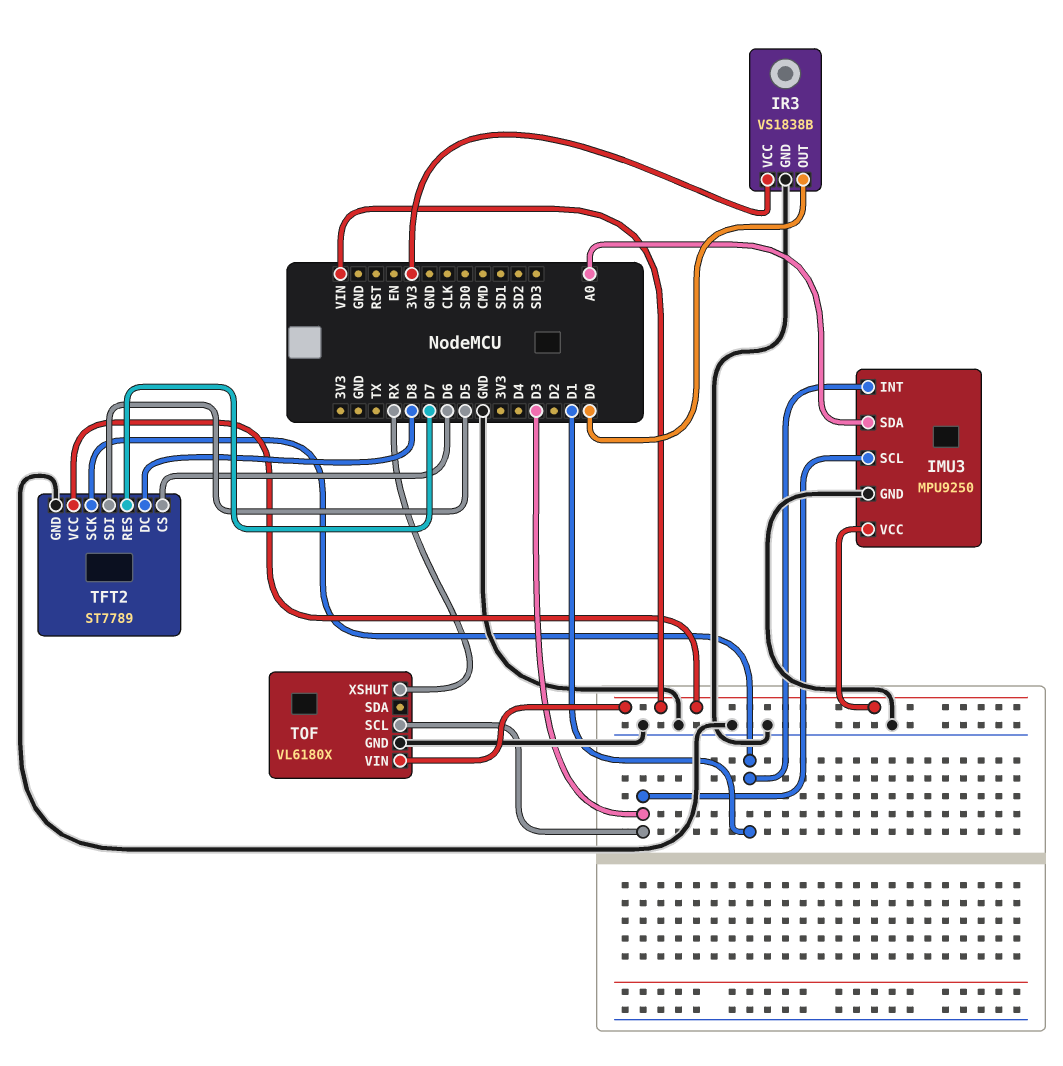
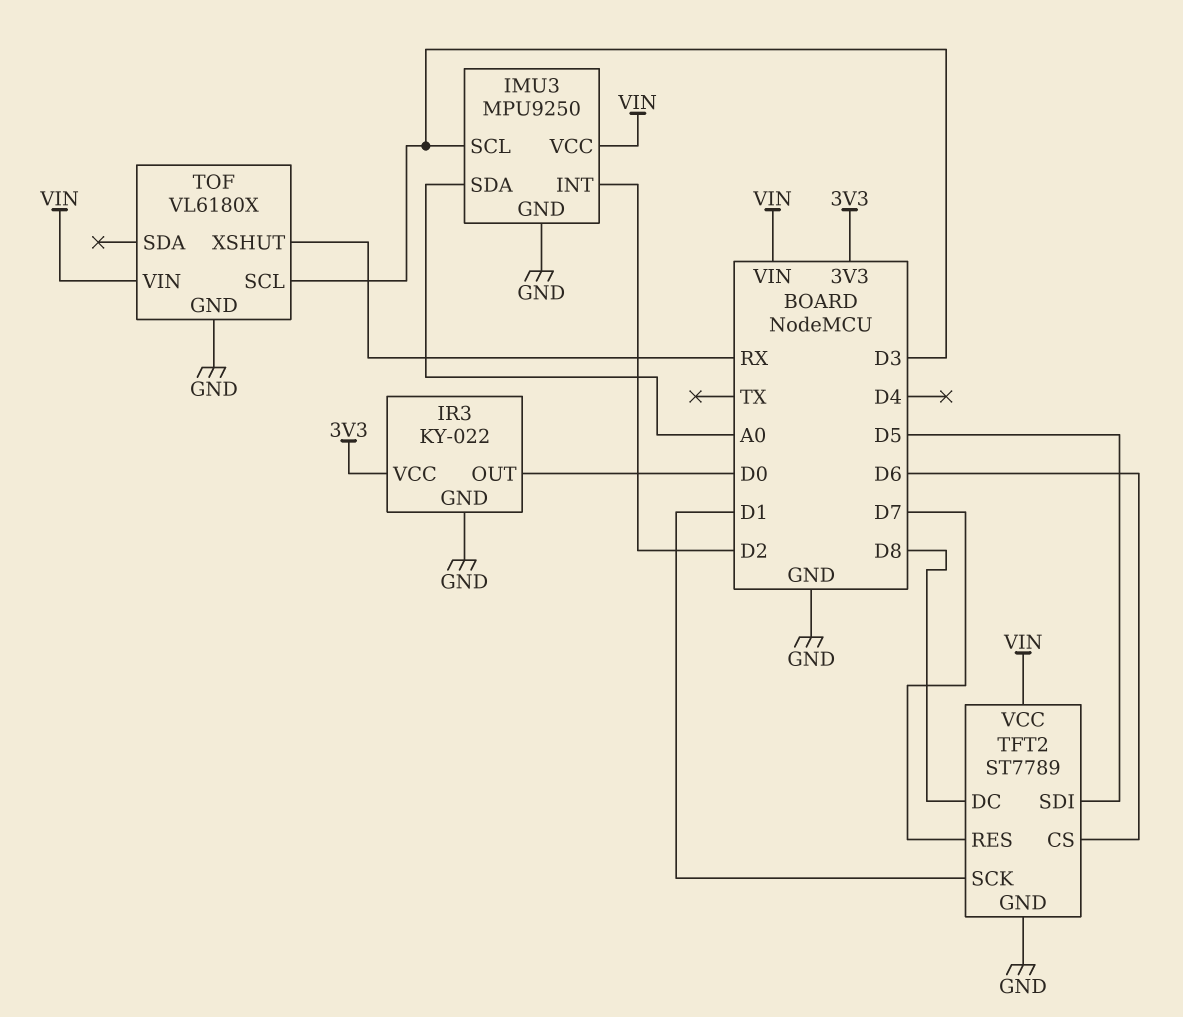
IMU3 pin INT: D1 -> D2
IR3: VS1838B -> KY-022

